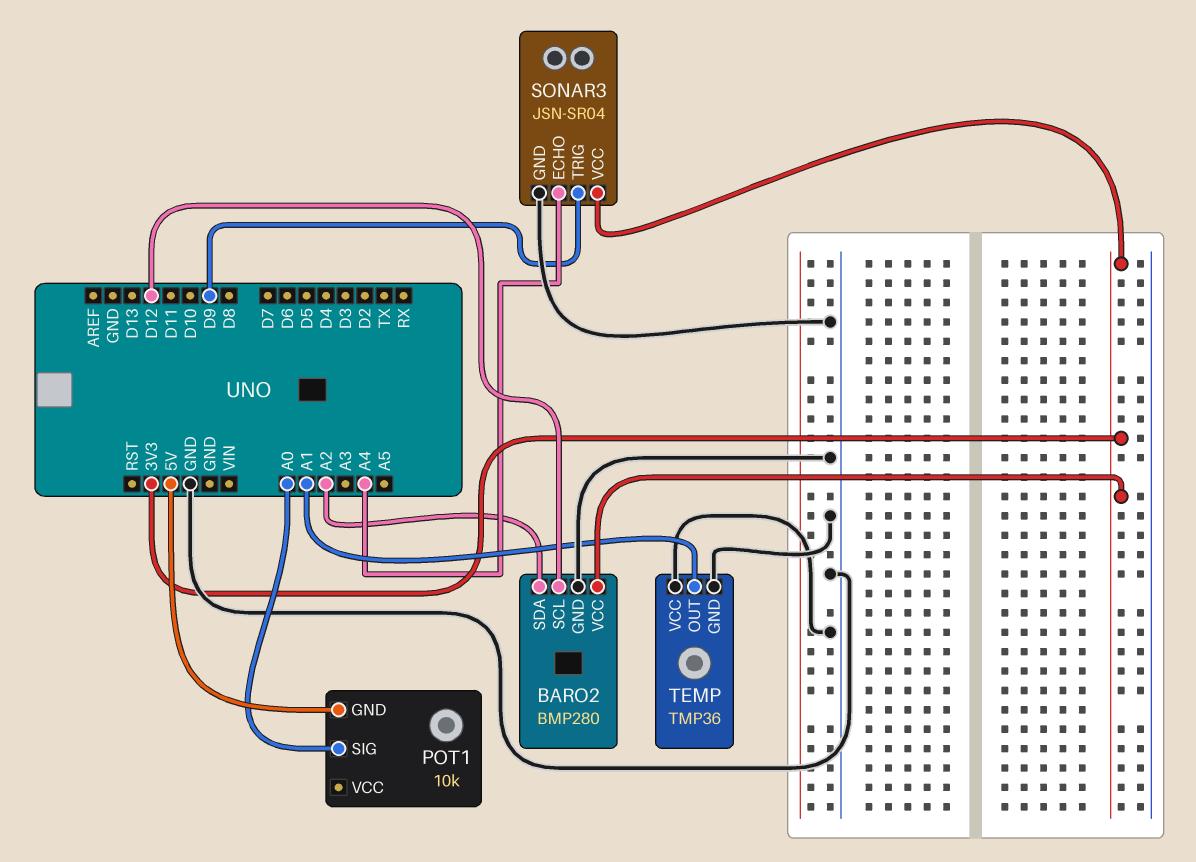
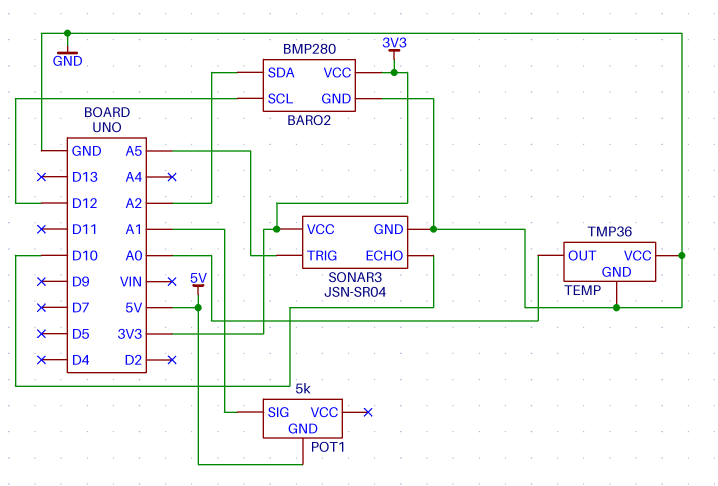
POT1: 10k -> 5k
POT1 pin SIG: A0 -> A1
SONAR3 pin ECHO: A4 -> D10
SONAR3 pin TRIG: D9 -> A5
TEMP pin OUT: A1 -> A0

